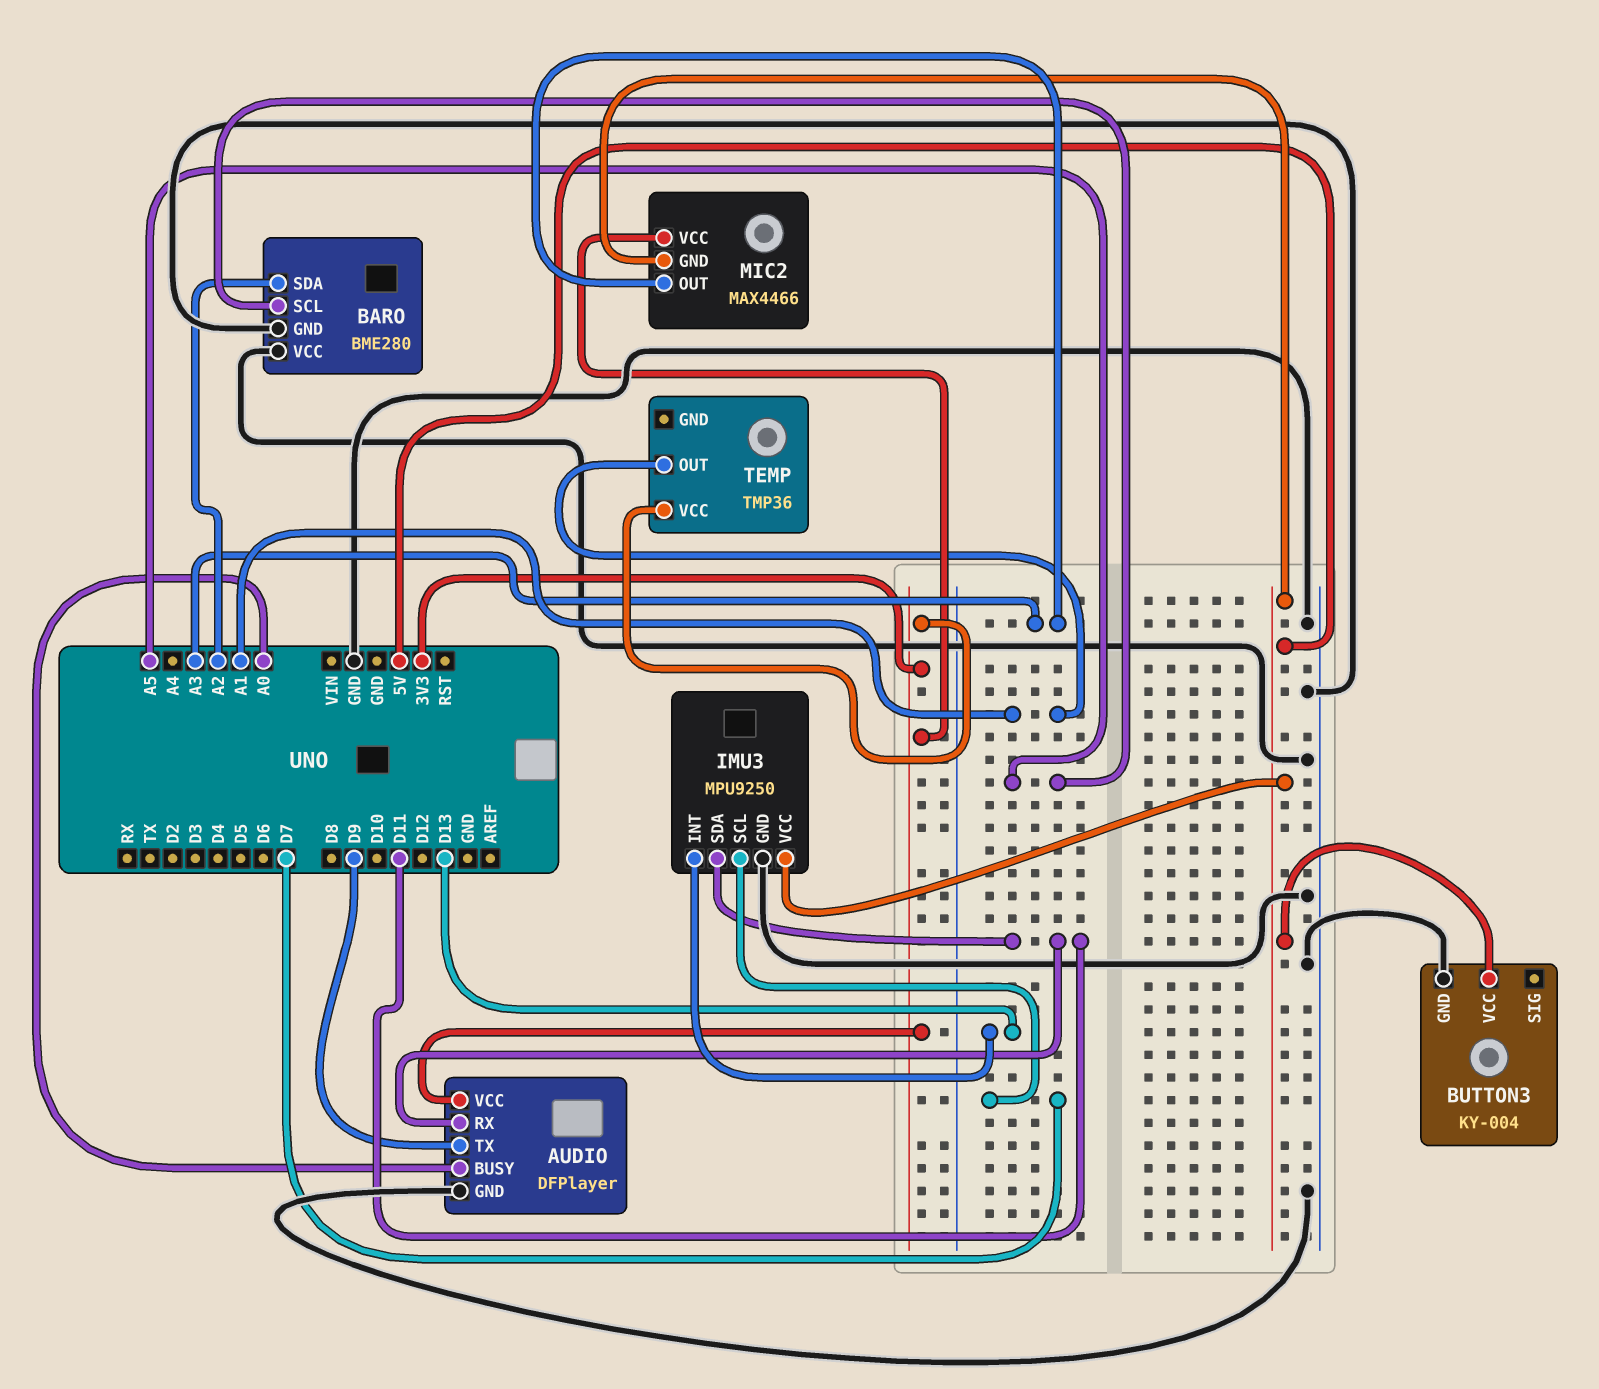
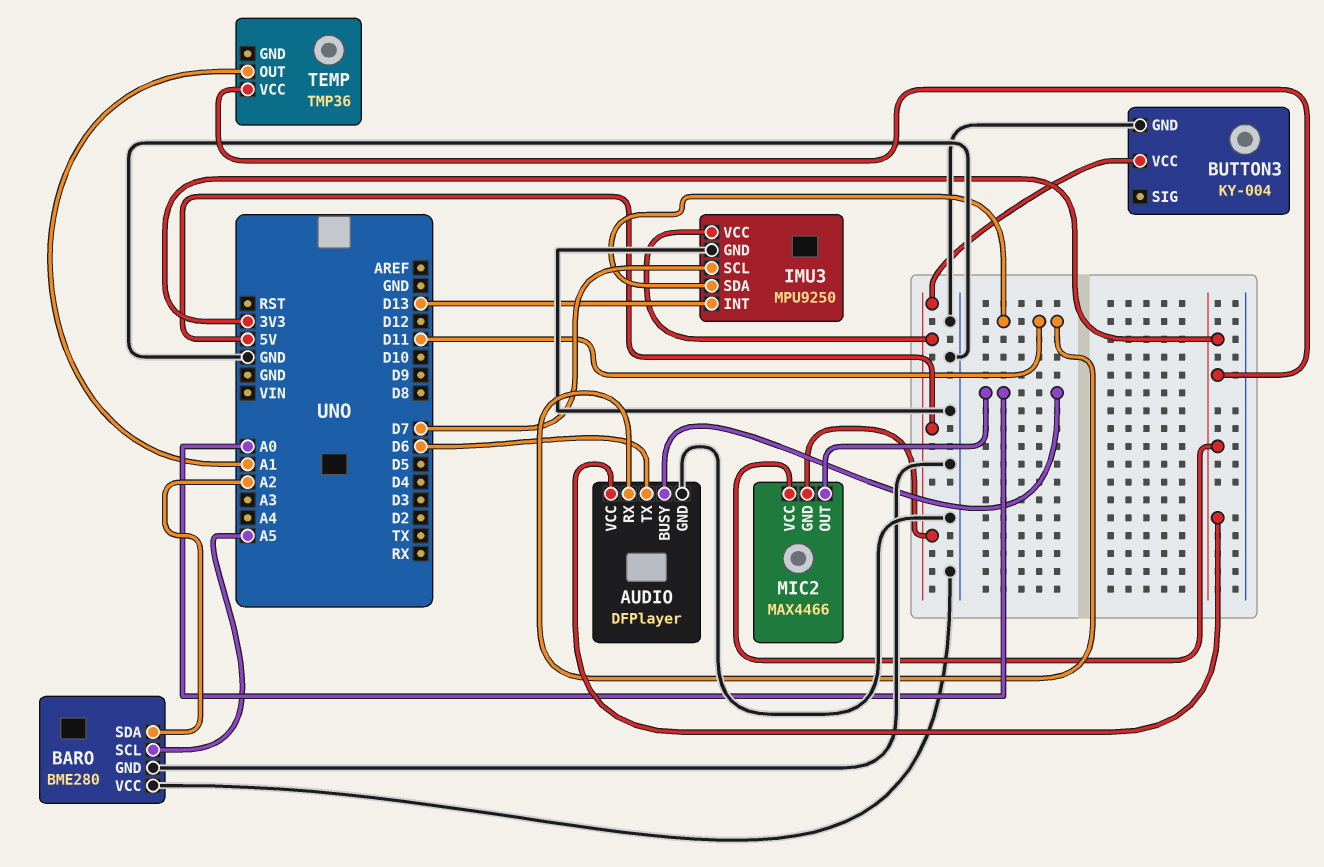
AUDIO pin TX: D9 -> D6
MIC2 pin OUT: A3 -> A0

